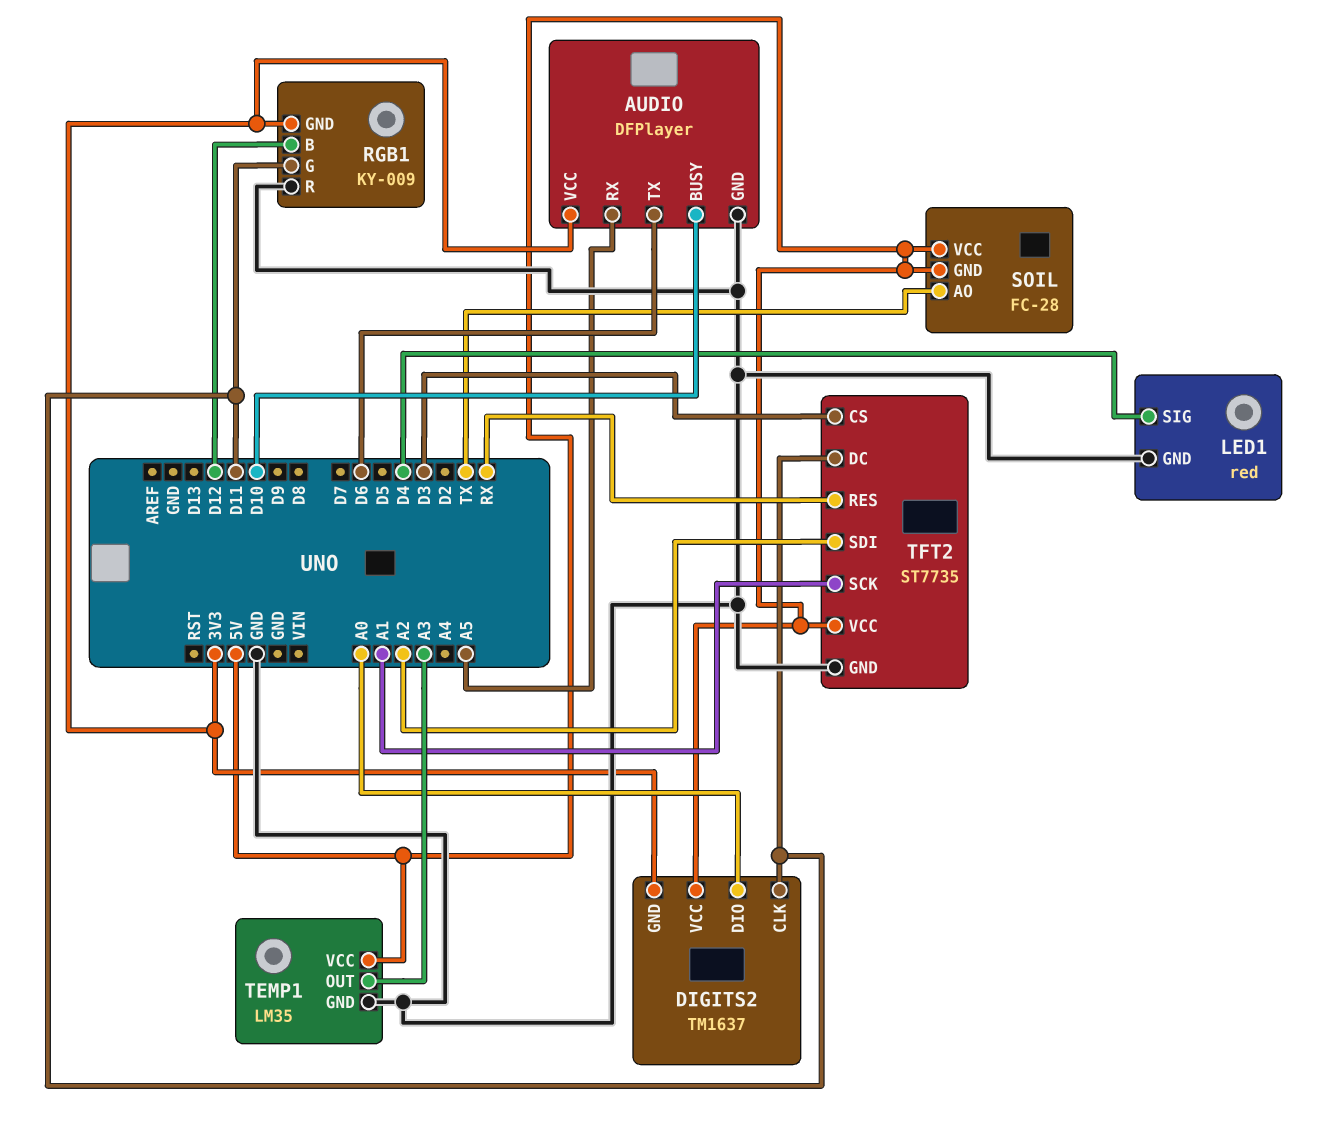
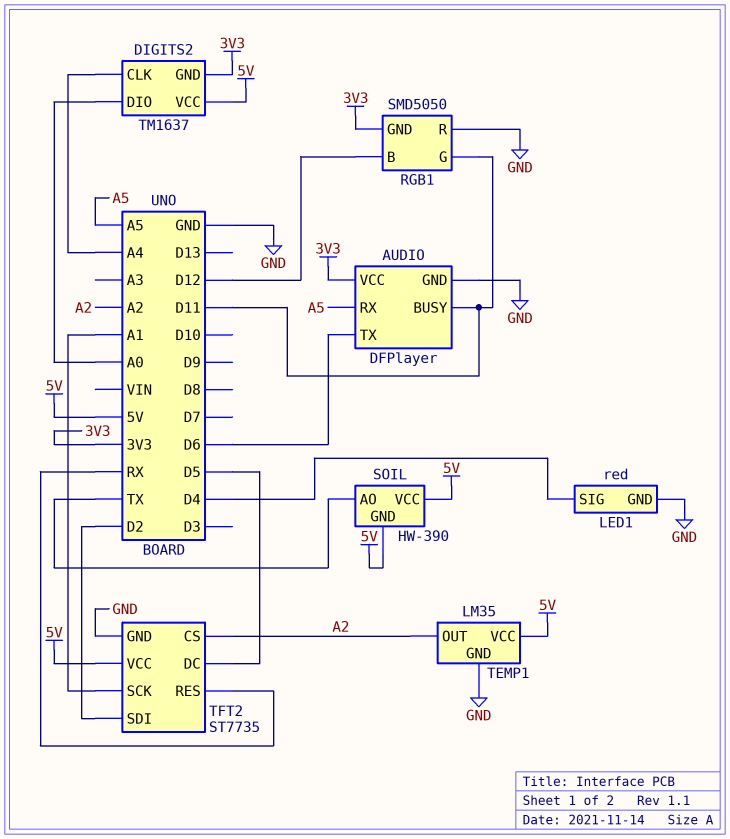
AUDIO pin BUSY: D10 -> D11
DIGITS2 pin CLK: D11 -> A4
RGB1: KY-009 -> SMD5050
SOIL: FC-28 -> HW-390
TEMP1 pin OUT: A3 -> A2
TFT2 pin CS: D3 -> A2
TFT2 pin DC: D11 -> D5
TFT2 pin SDI: A2 -> D2

